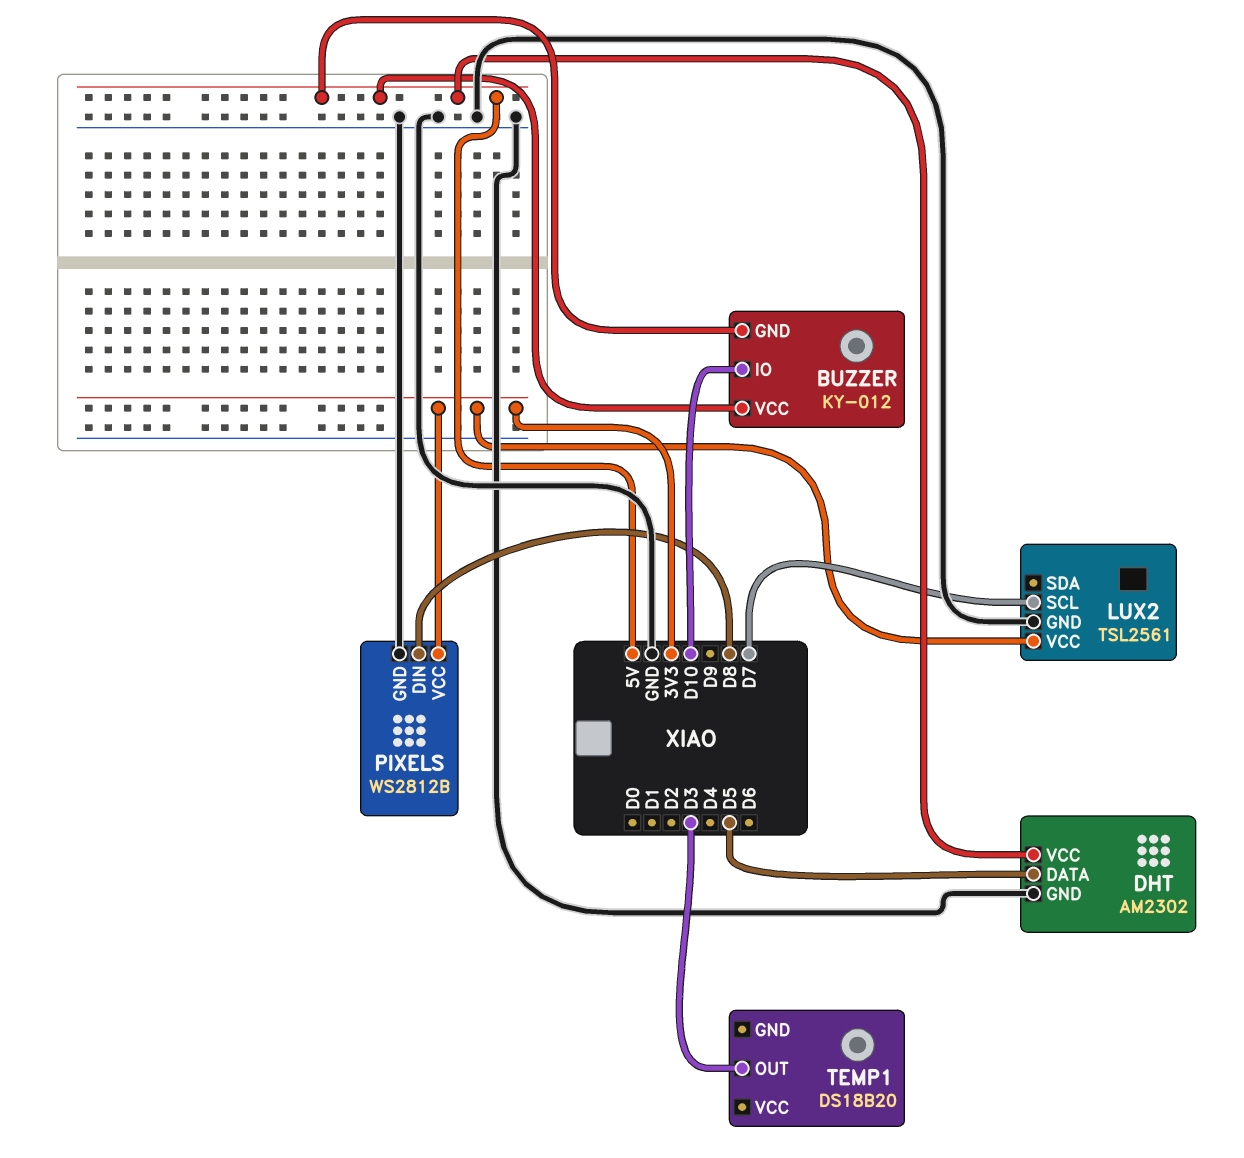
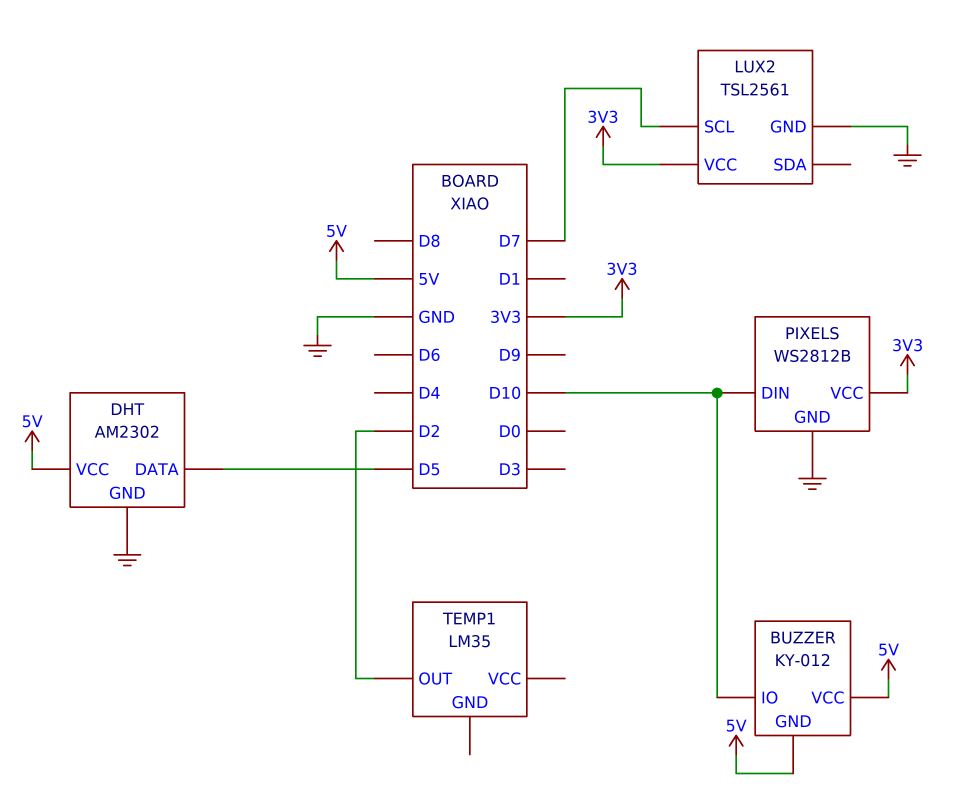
PIXELS pin DIN: D8 -> D10
TEMP1: DS18B20 -> LM35
TEMP1 pin OUT: D3 -> D2

